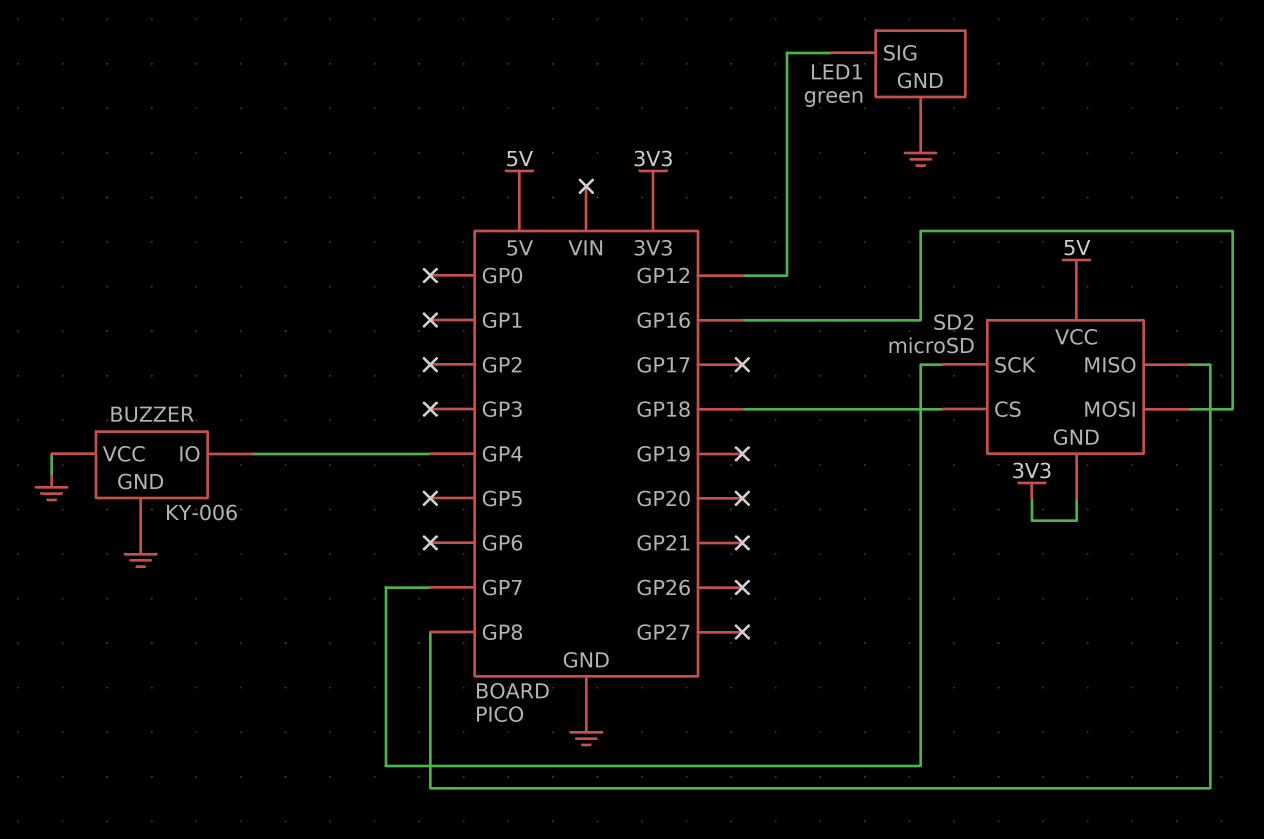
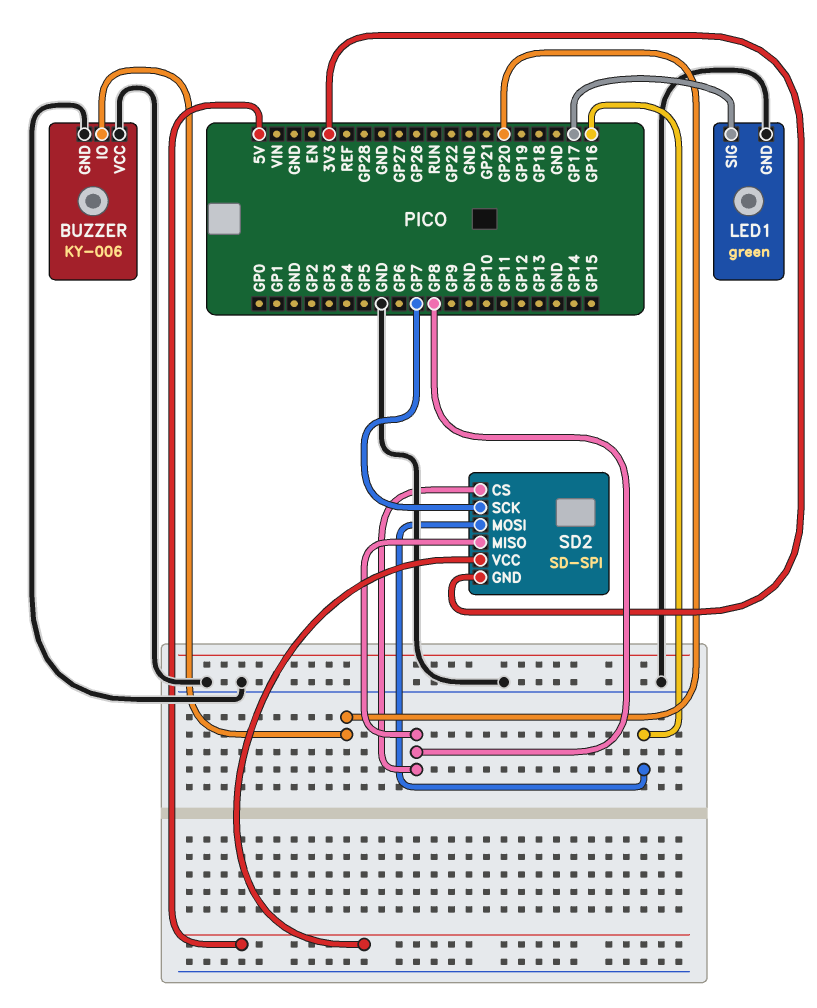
BUZZER pin IO: GP4 -> GP20
LED1 pin SIG: GP12 -> GP17
SD2: microSD -> SD-SPI
SD2 pin CS: GP18 -> GP8

